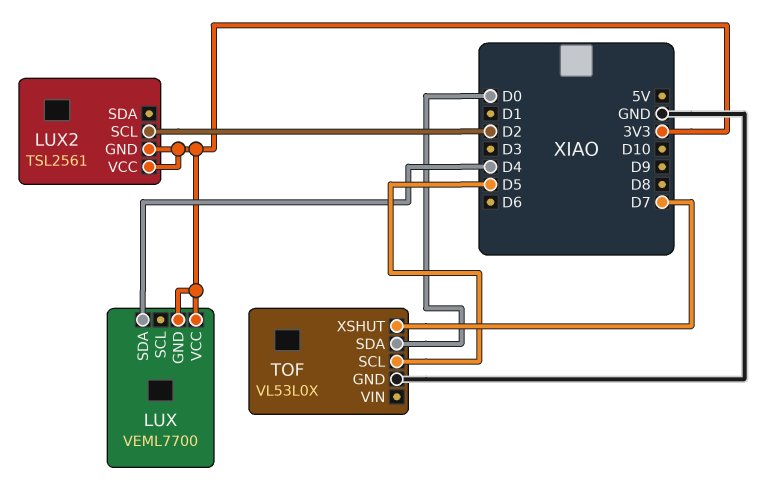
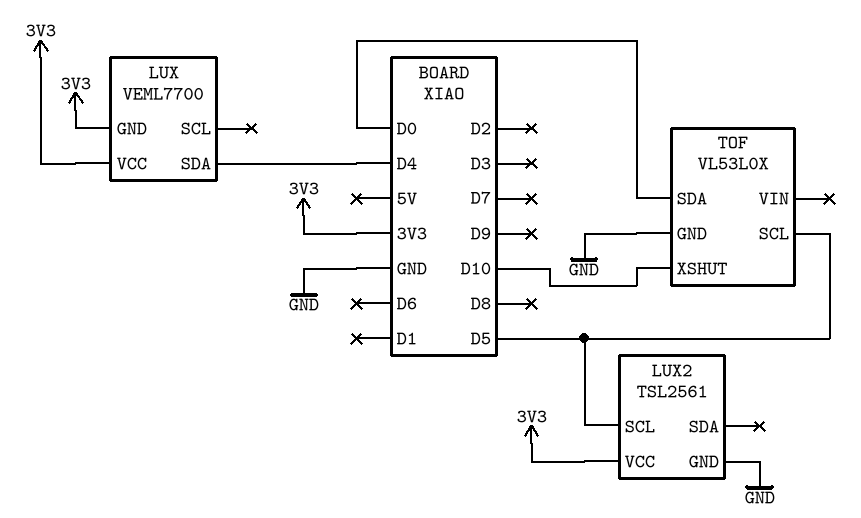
LUX2 pin GND: 3V3 -> GND
LUX2 pin SCL: D2 -> D5
TOF pin XSHUT: D7 -> D10

